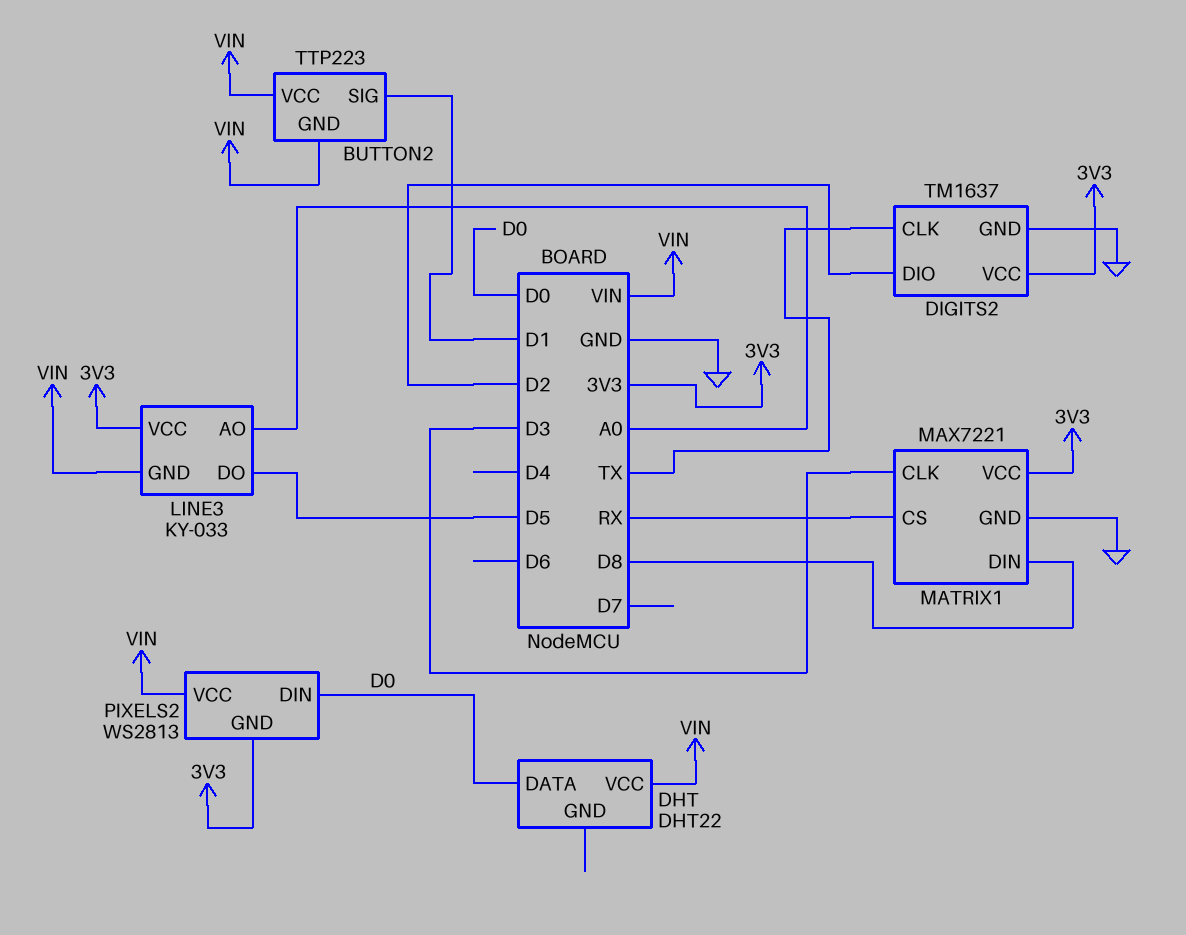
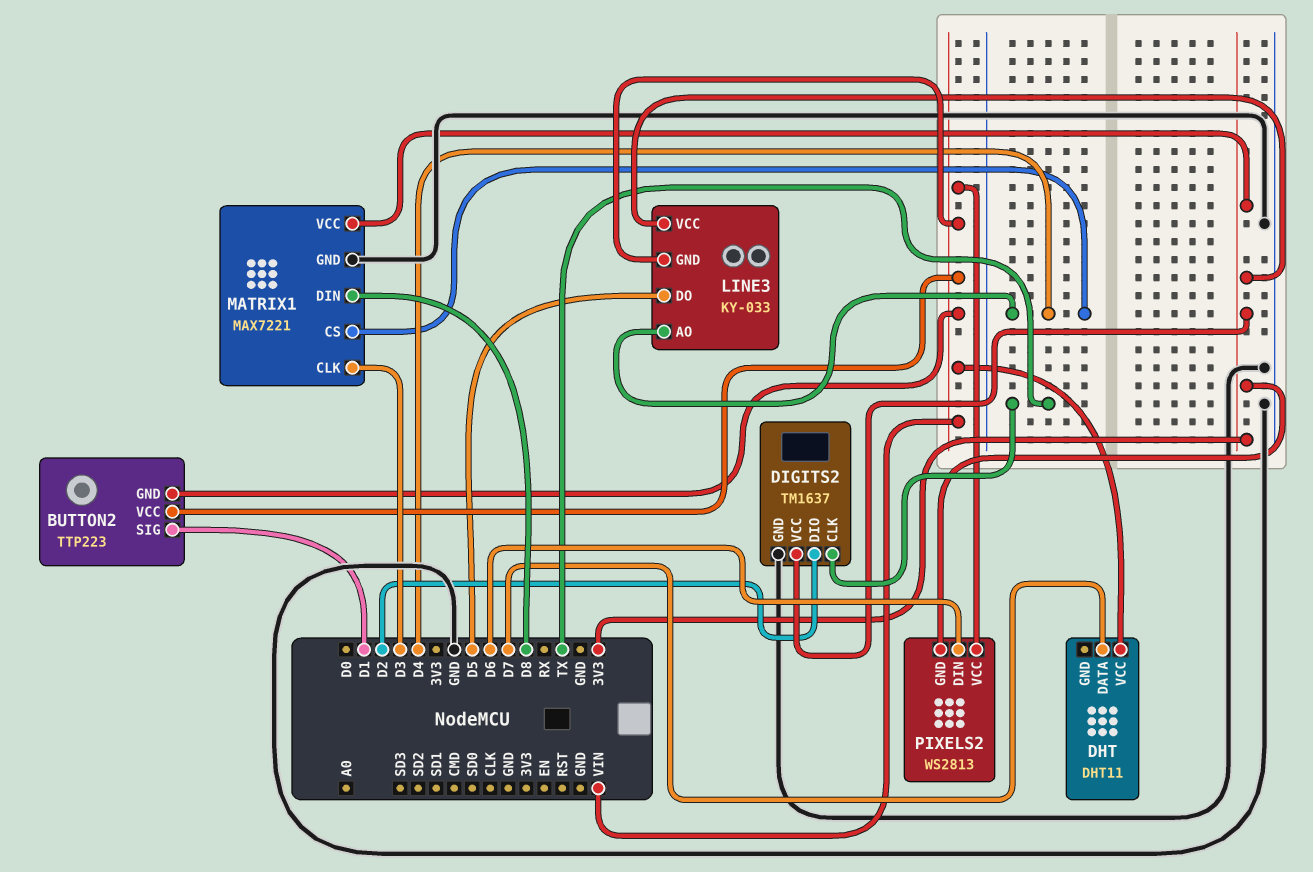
DHT: DHT22 -> DHT11
DHT pin DATA: D0 -> D7
LINE3 pin AO: A0 -> D4
MATRIX1 pin CS: RX -> D4
PIXELS2 pin DIN: D0 -> D6

